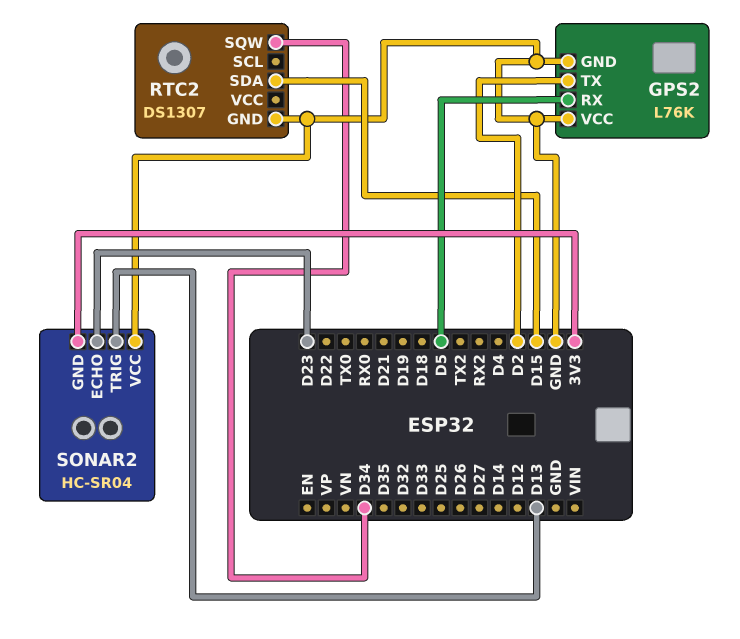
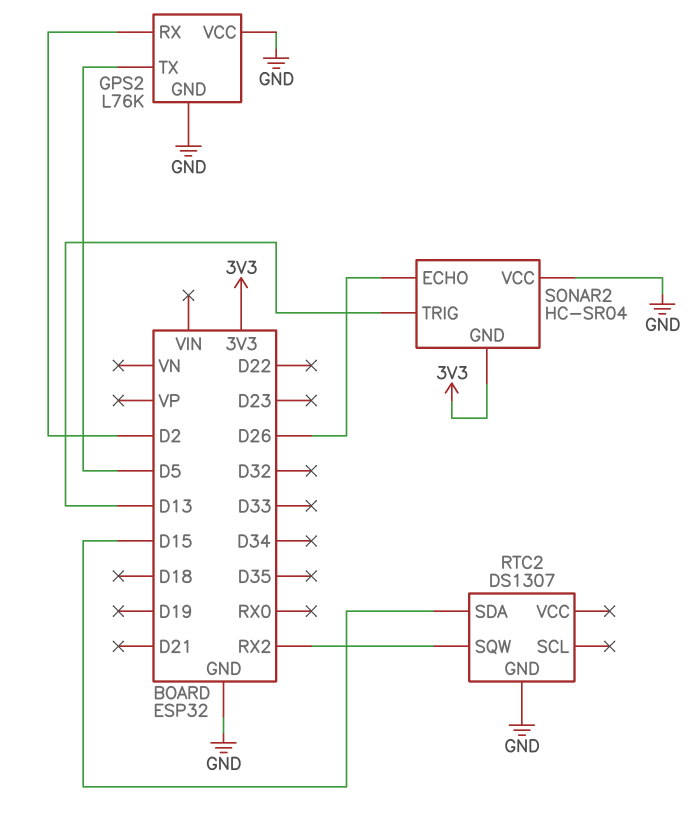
GPS2 pin RX: D5 -> D2
GPS2 pin TX: D2 -> D5
RTC2 pin SQW: D34 -> RX2
SONAR2 pin ECHO: D23 -> D26

